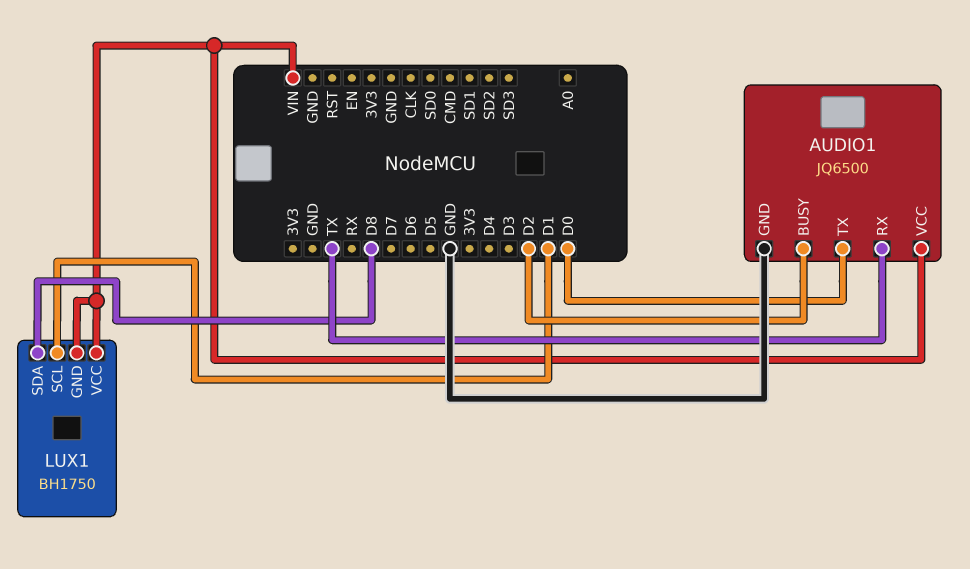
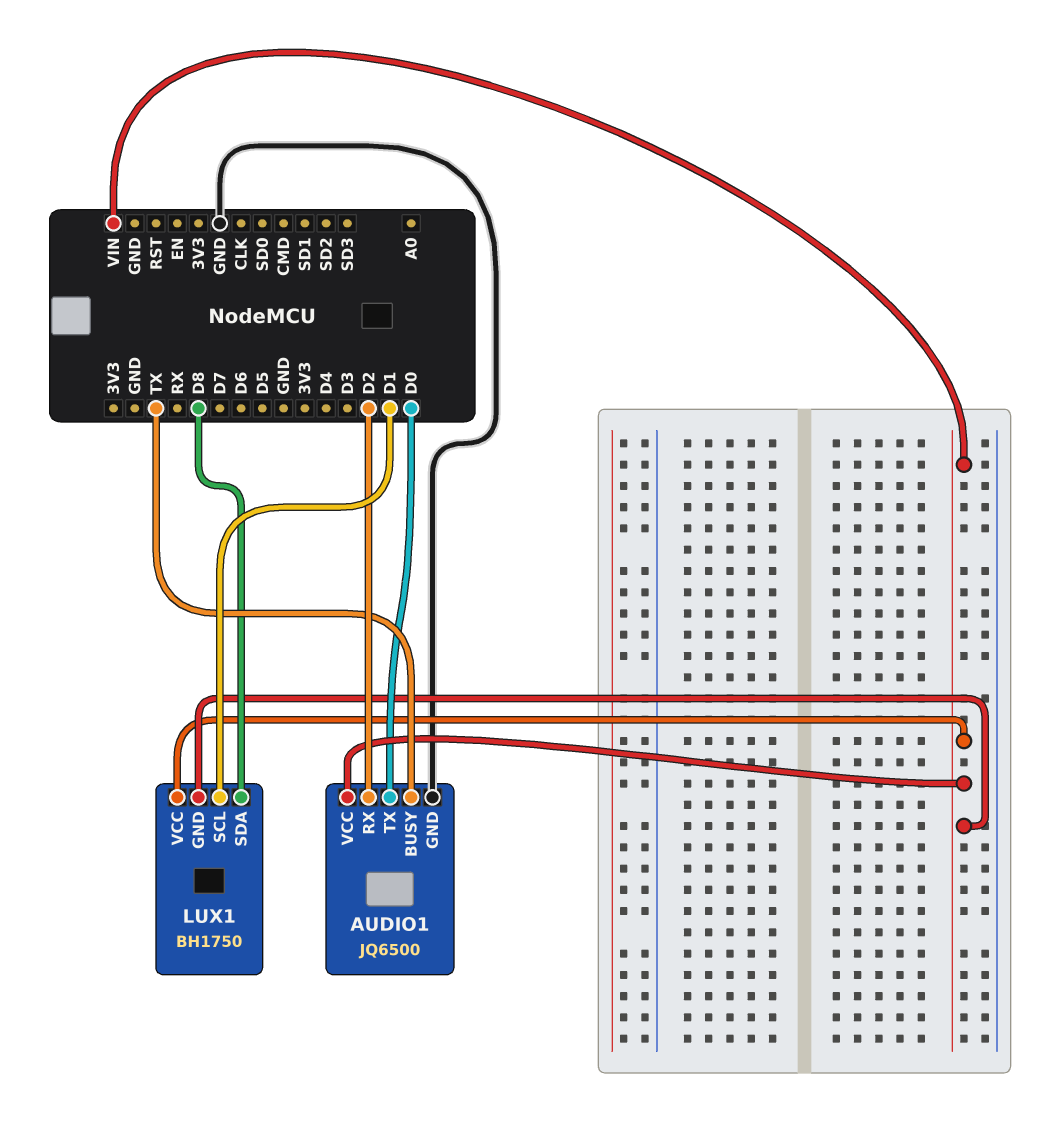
AUDIO1 pin BUSY: D2 -> TX
AUDIO1 pin RX: TX -> D2

